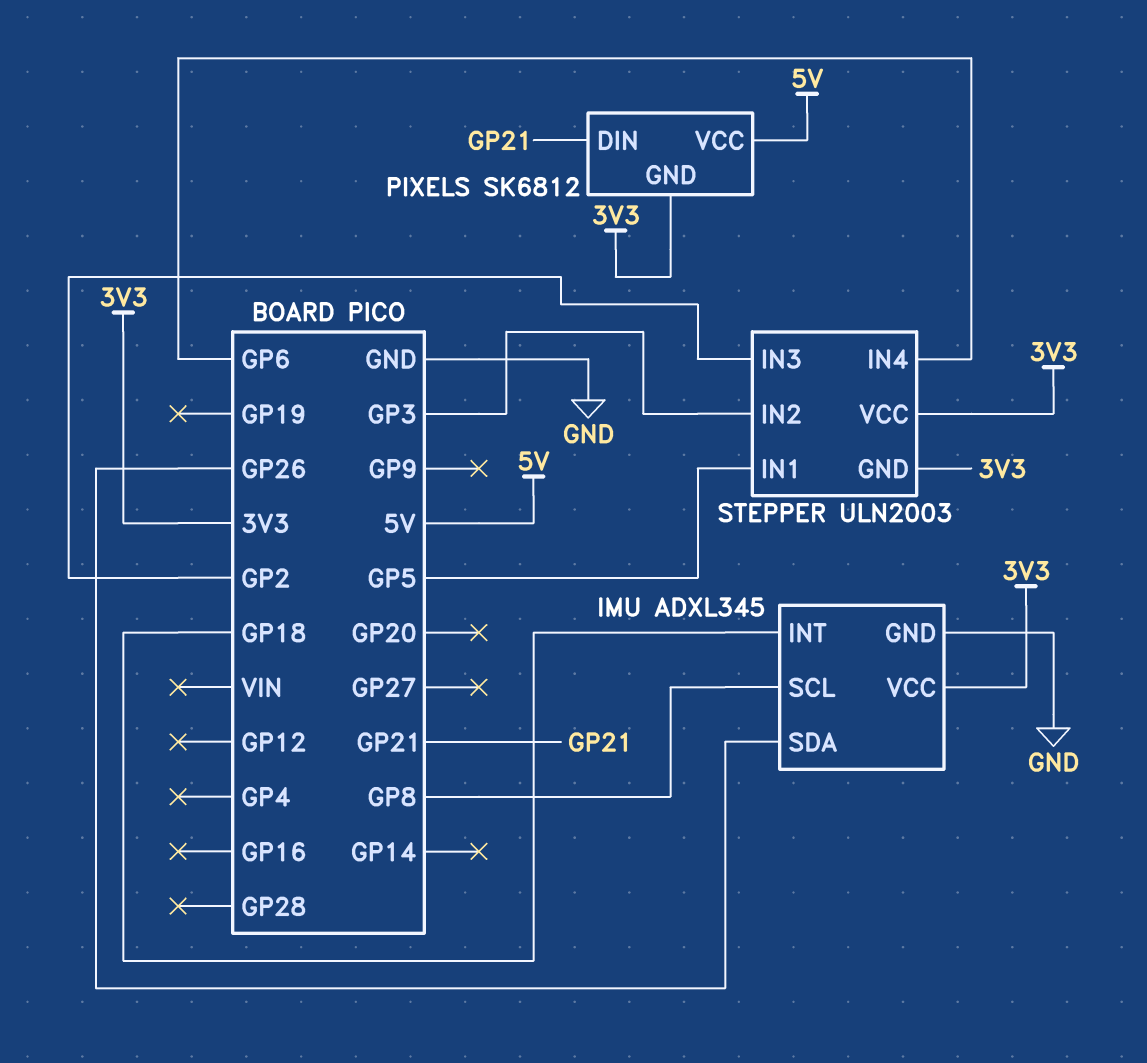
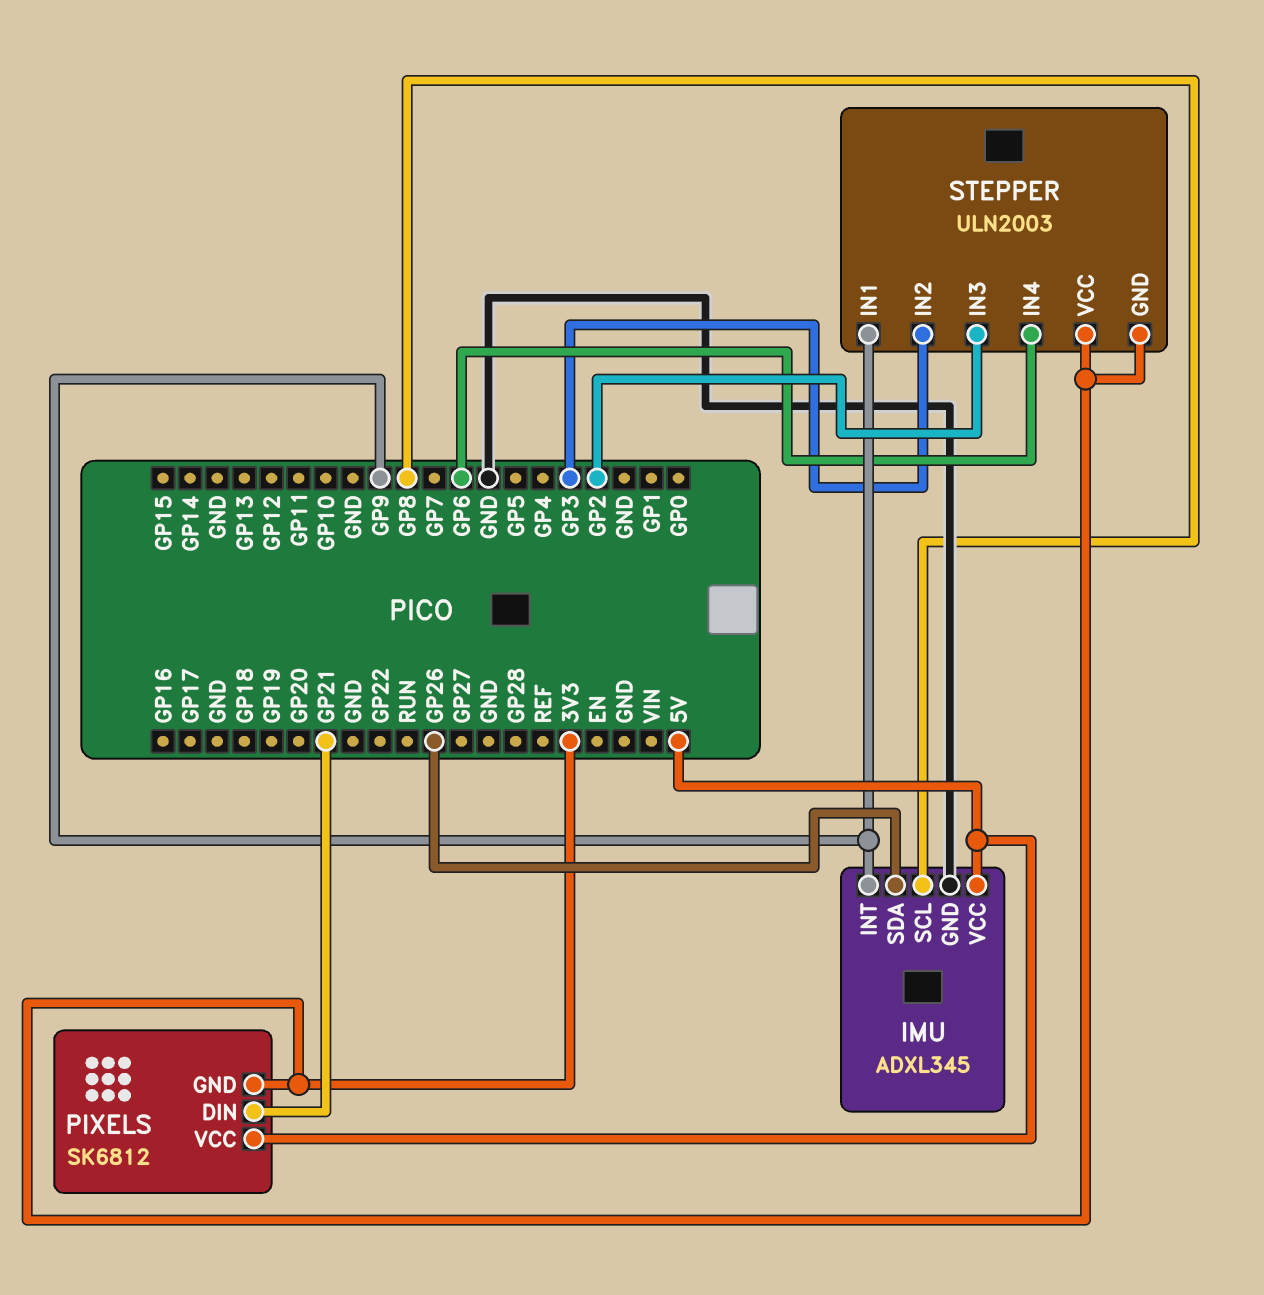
IMU pin INT: GP18 -> GP9
IMU pin VCC: 3V3 -> 5V
STEPPER pin IN1: GP5 -> GP9

